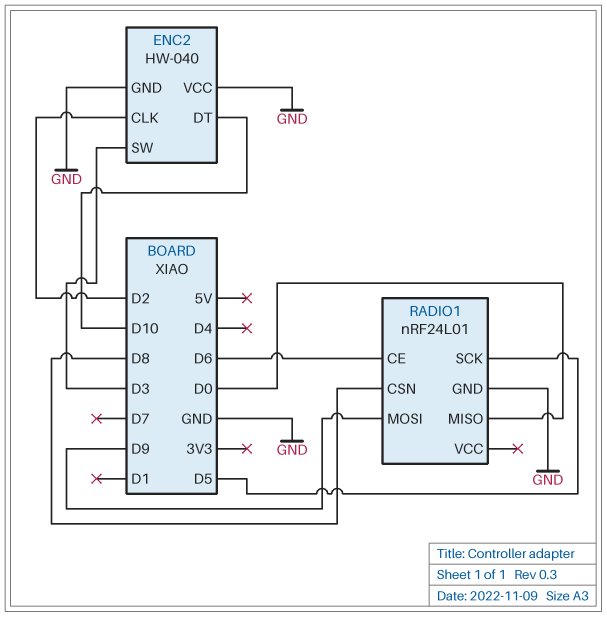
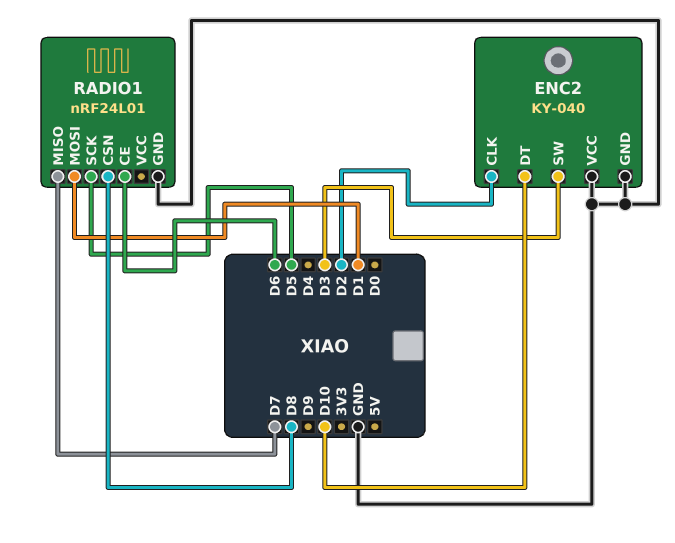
ENC2: HW-040 -> KY-040
RADIO1 pin MISO: D0 -> D7
RADIO1 pin MOSI: D9 -> D1

